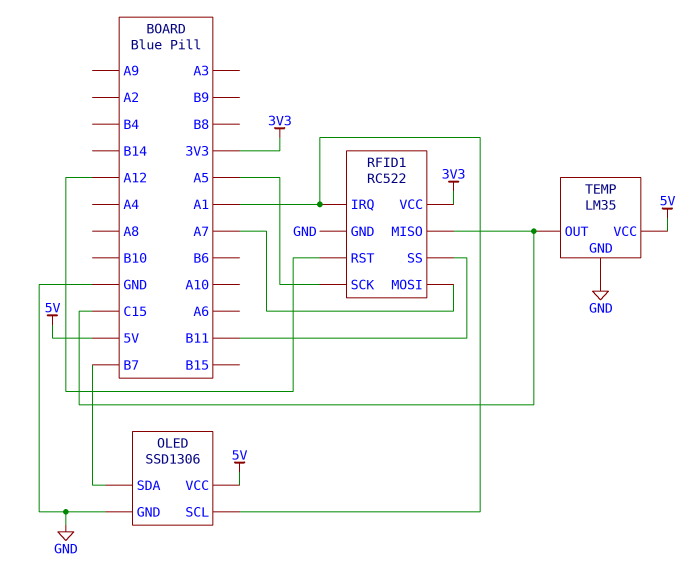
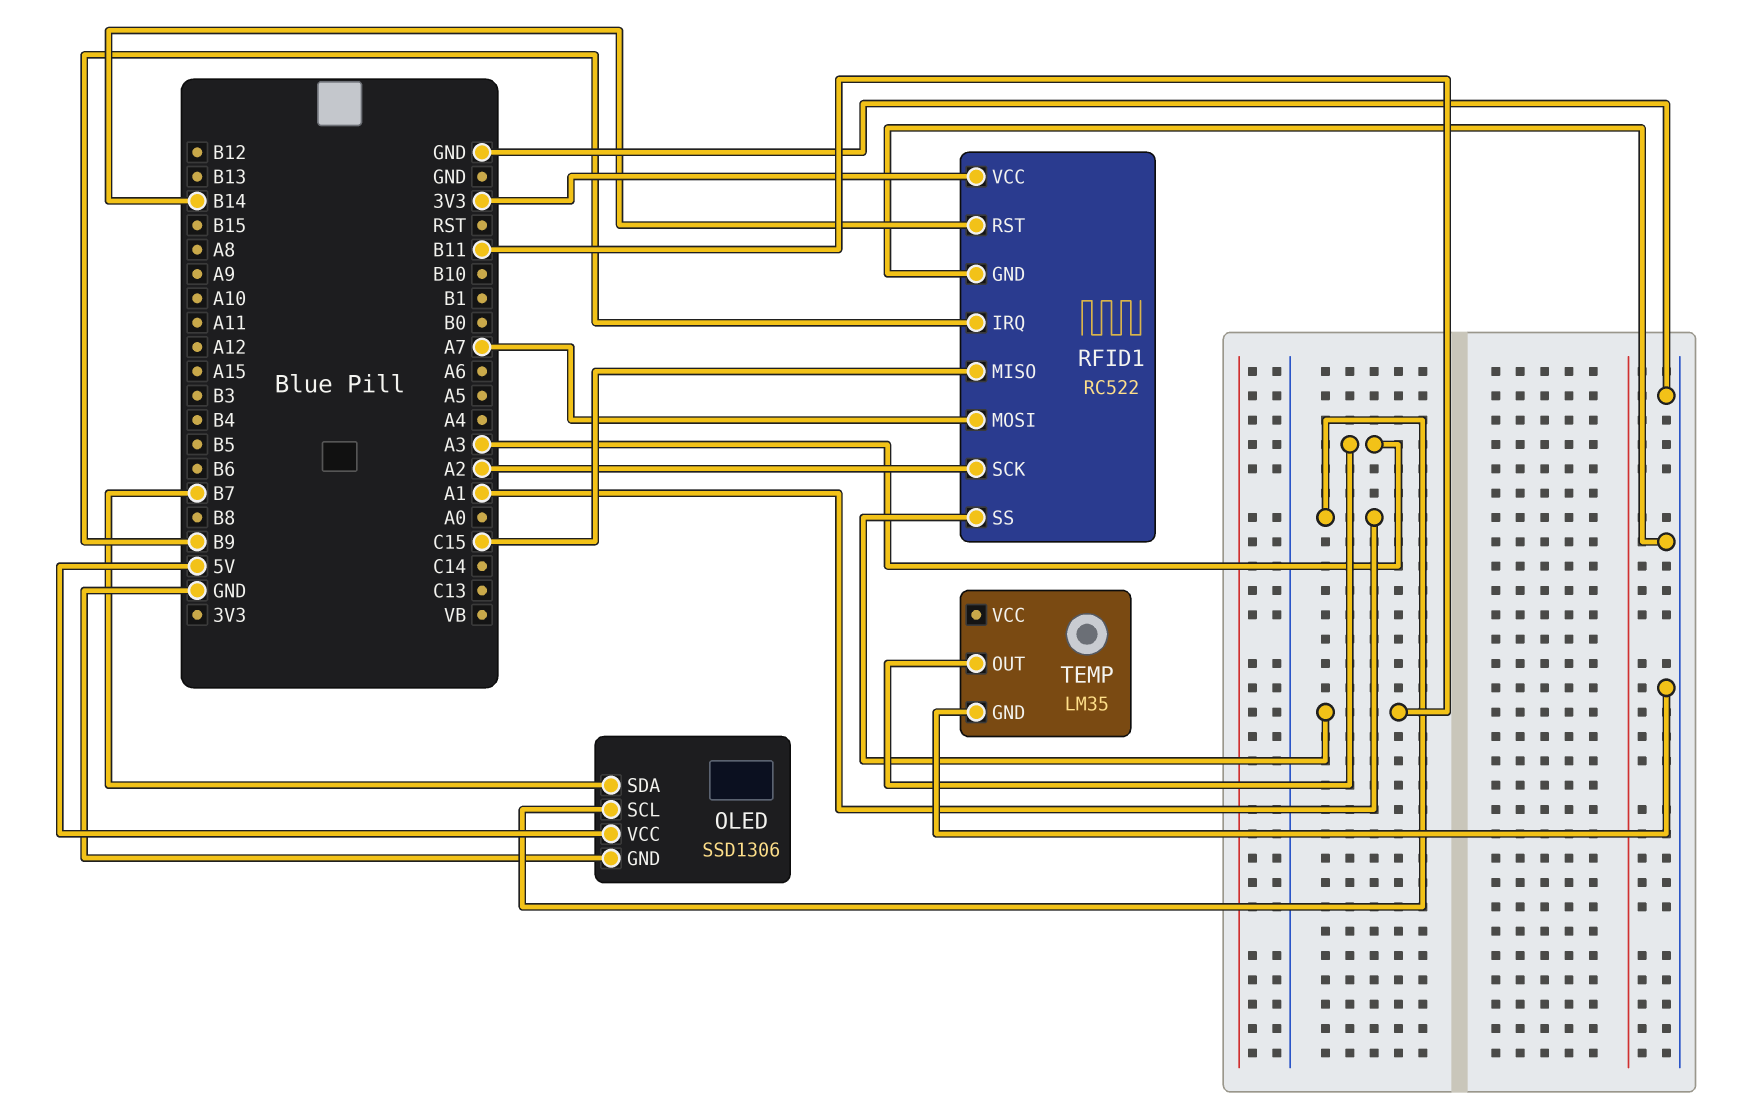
RFID1 pin IRQ: A1 -> B9
RFID1 pin RST: A12 -> B14
RFID1 pin SCK: A5 -> A2
TEMP pin OUT: C15 -> A3
TEMP pin VCC: 5V -> none

